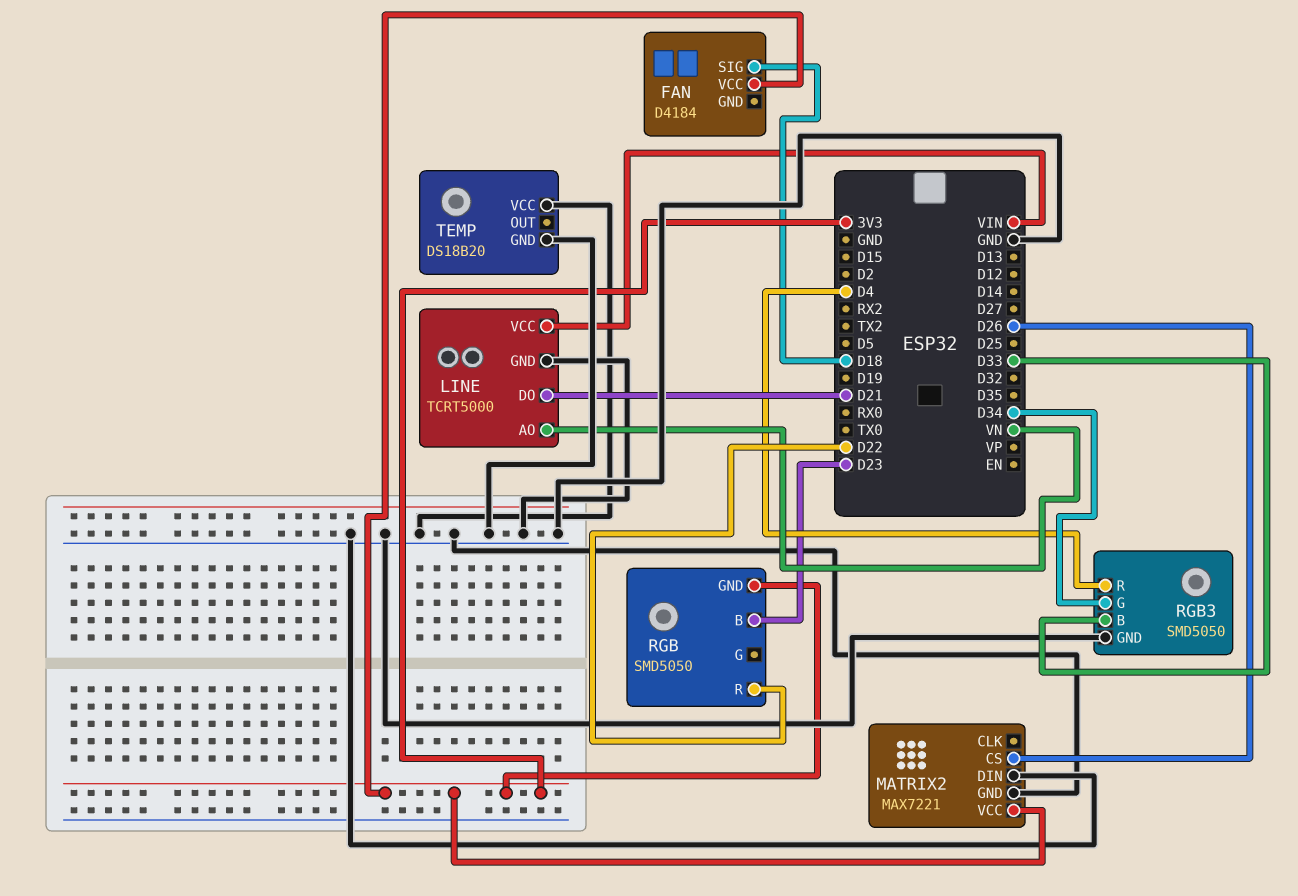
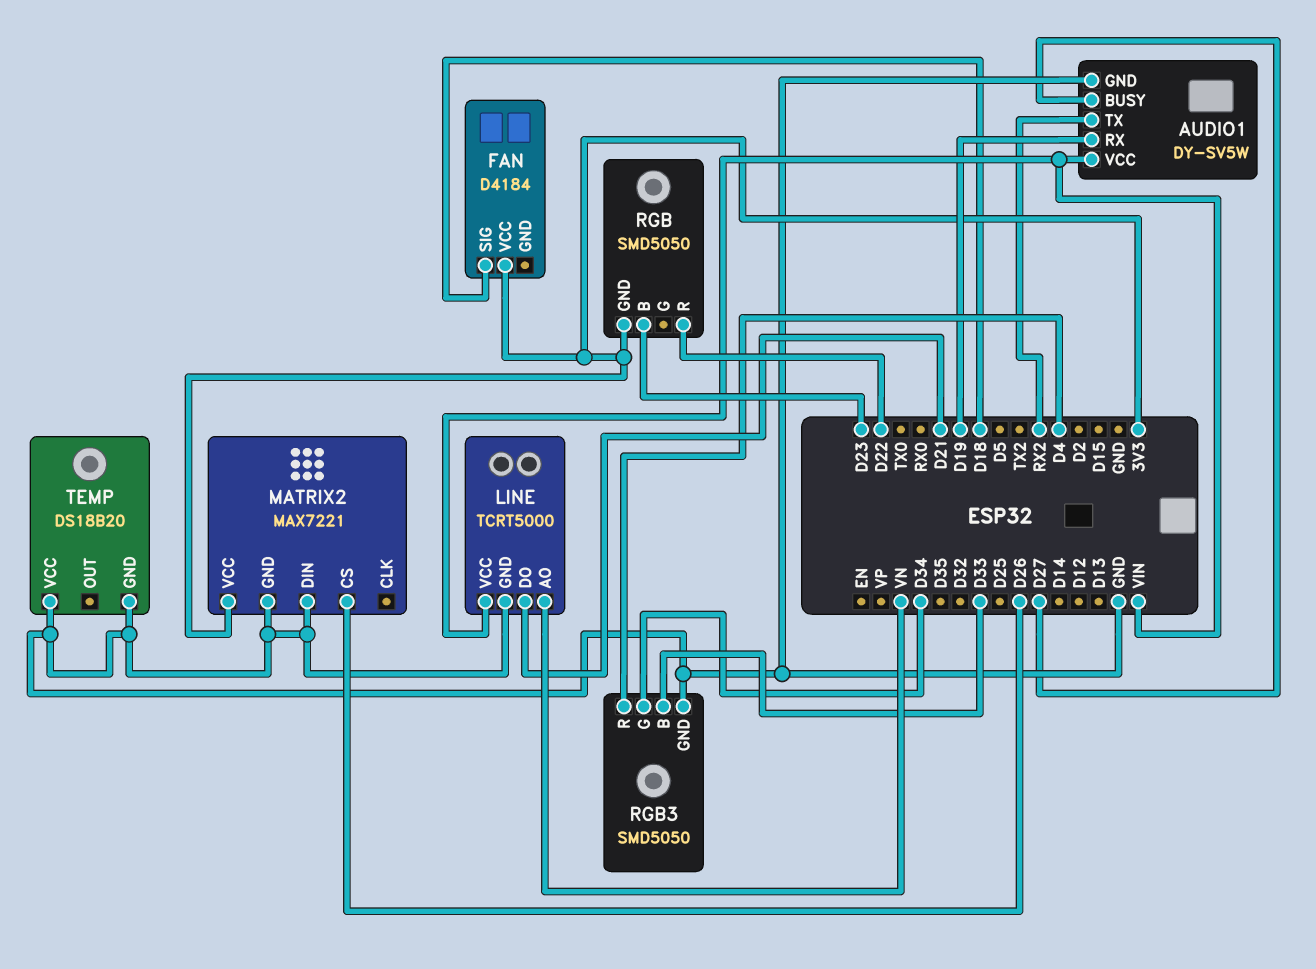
AUDIO1: none -> DY-SV5W
AUDIO1 pin BUSY: none -> D27
AUDIO1 pin GND: none -> GND
AUDIO1 pin RX: none -> D19
AUDIO1 pin TX: none -> RX2
AUDIO1 pin VCC: none -> VIN

